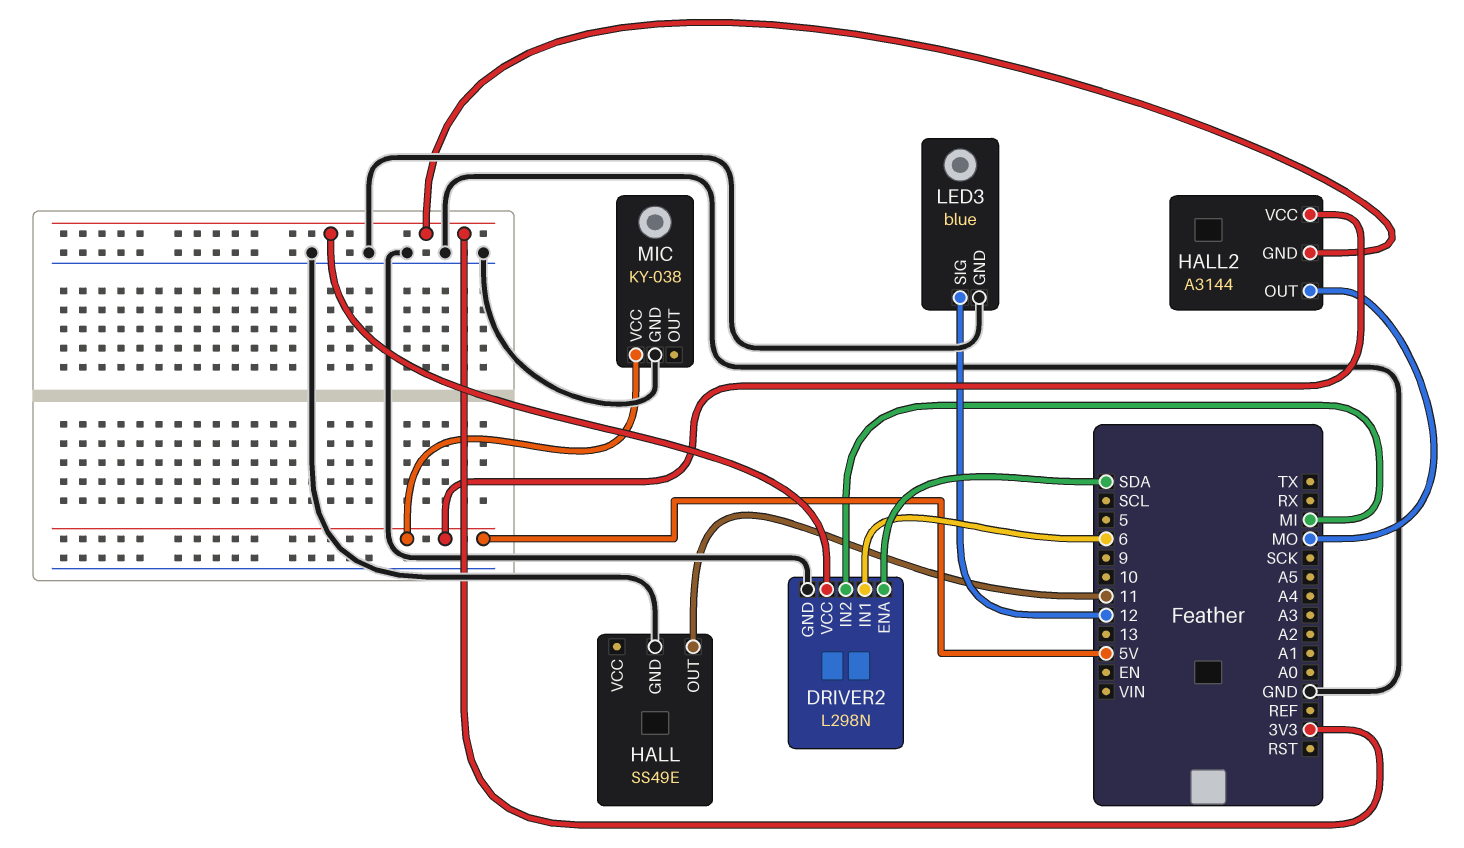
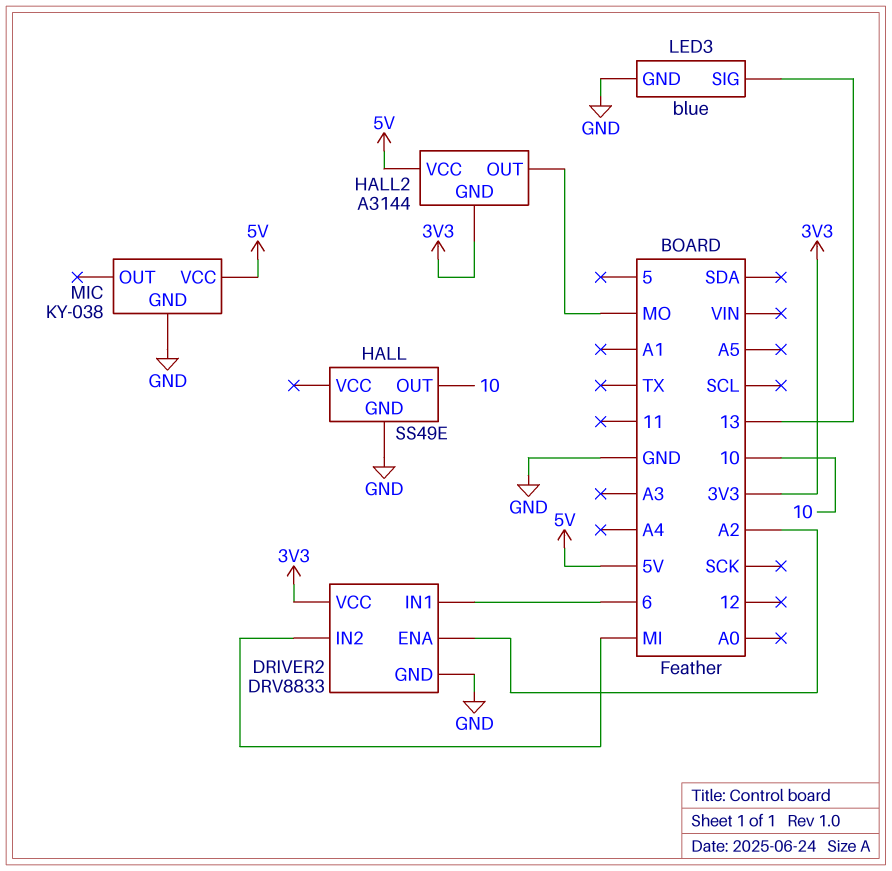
DRIVER2: L298N -> DRV8833
DRIVER2 pin ENA: SDA -> A2
HALL pin OUT: 11 -> 10
LED3 pin SIG: 12 -> 13

